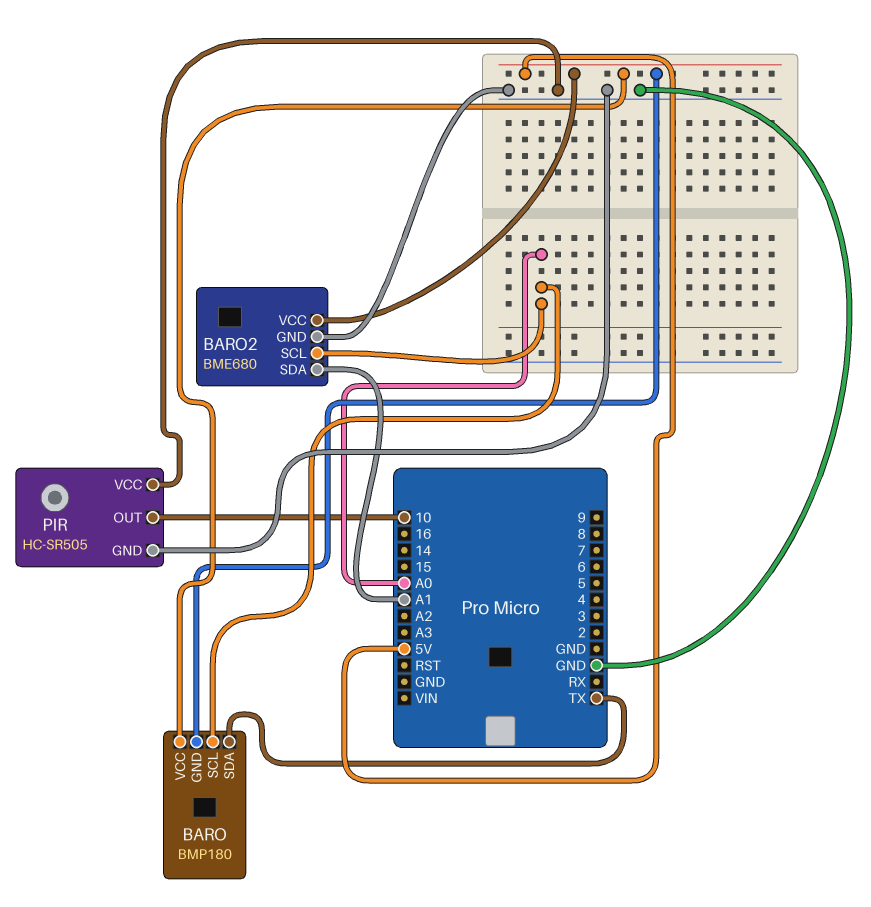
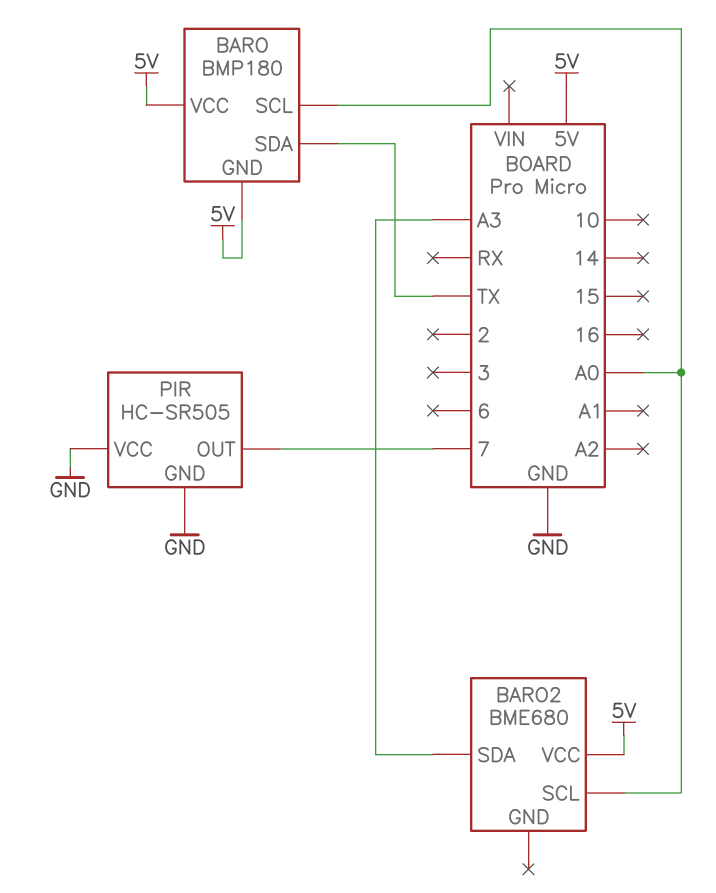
BARO2 pin GND: GND -> none
BARO2 pin SDA: A1 -> A3
PIR pin OUT: 10 -> 7

